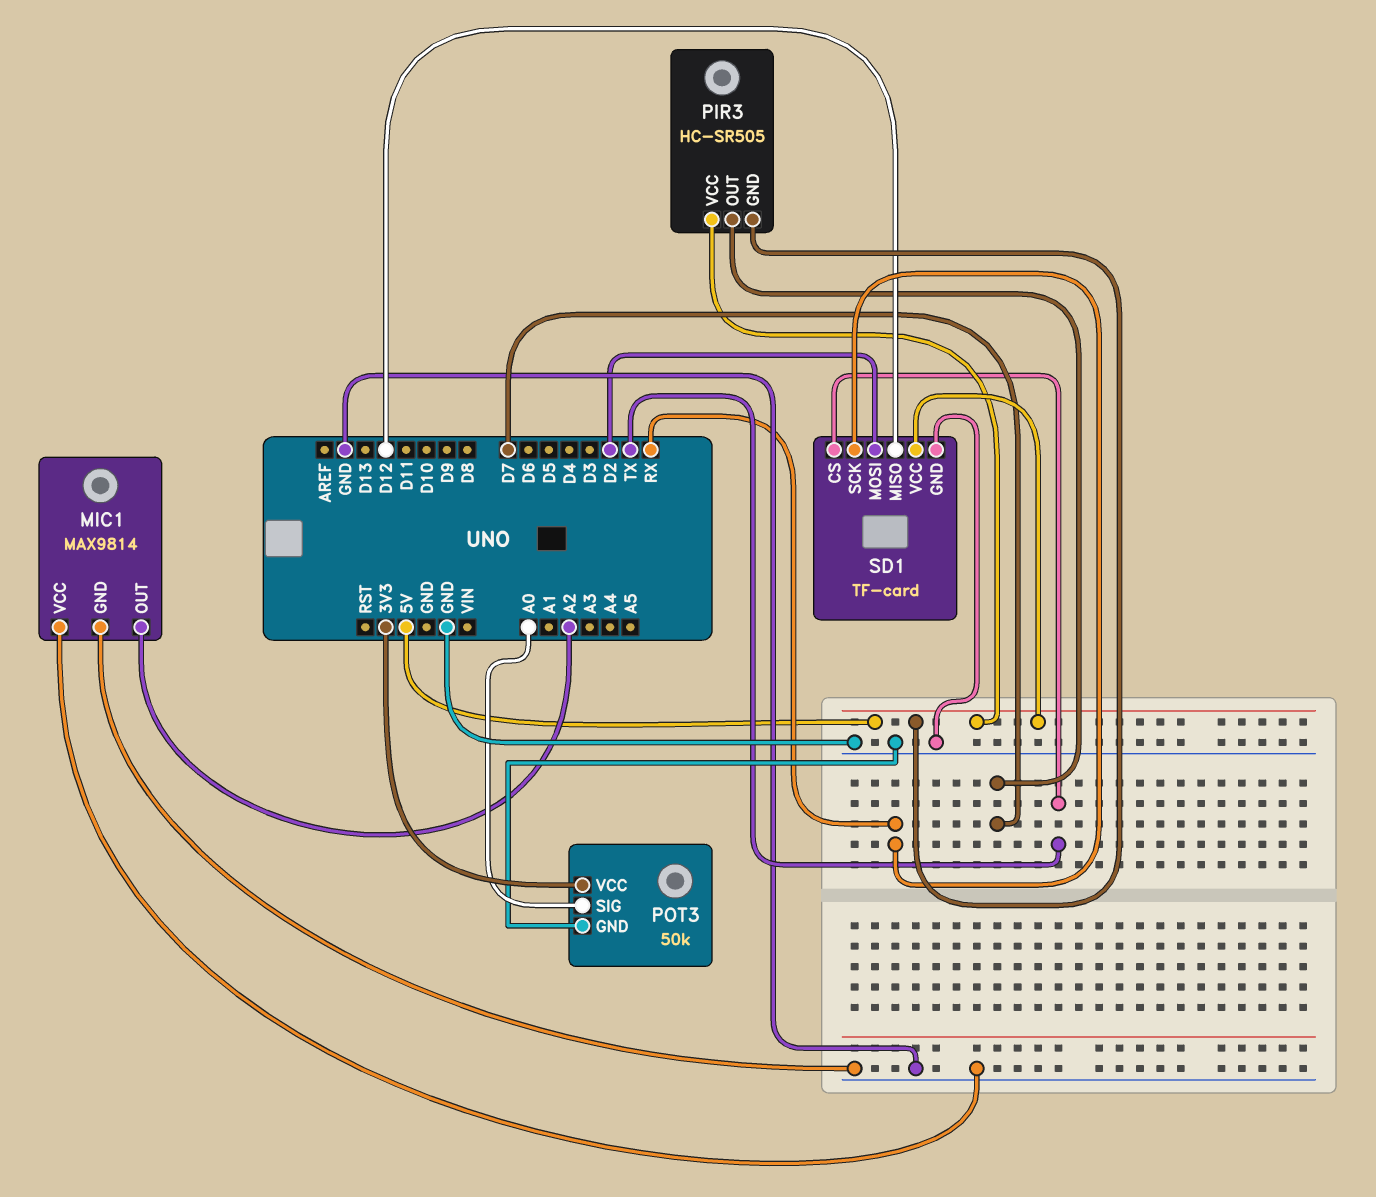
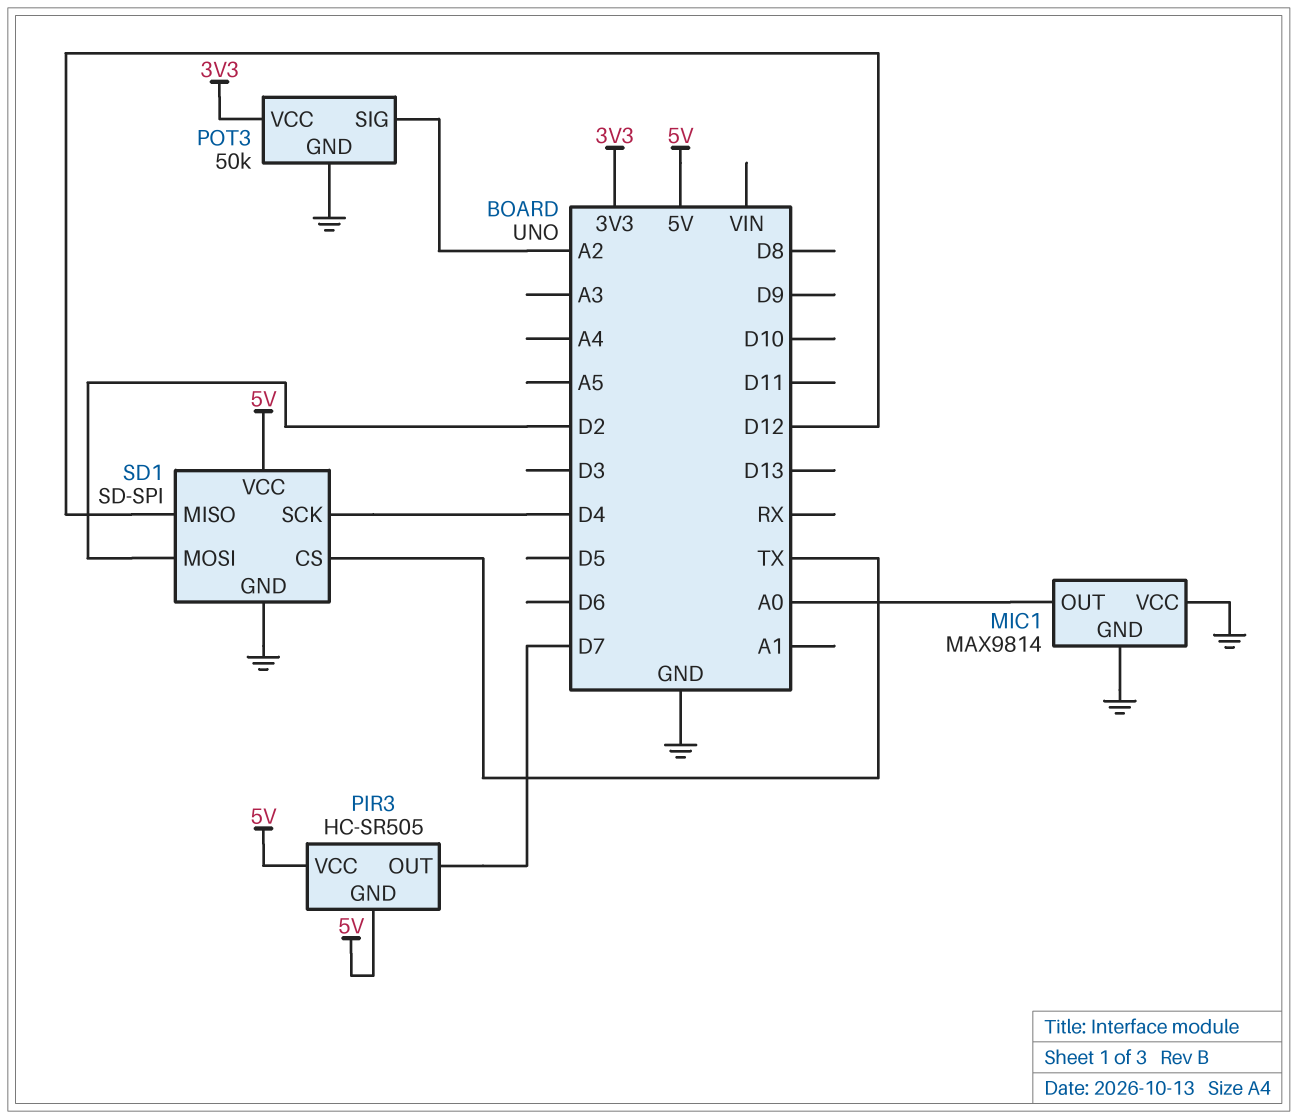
MIC1 pin OUT: A2 -> A0
POT3 pin SIG: A0 -> A2
SD1: TF-card -> SD-SPI
SD1 pin SCK: RX -> D4

